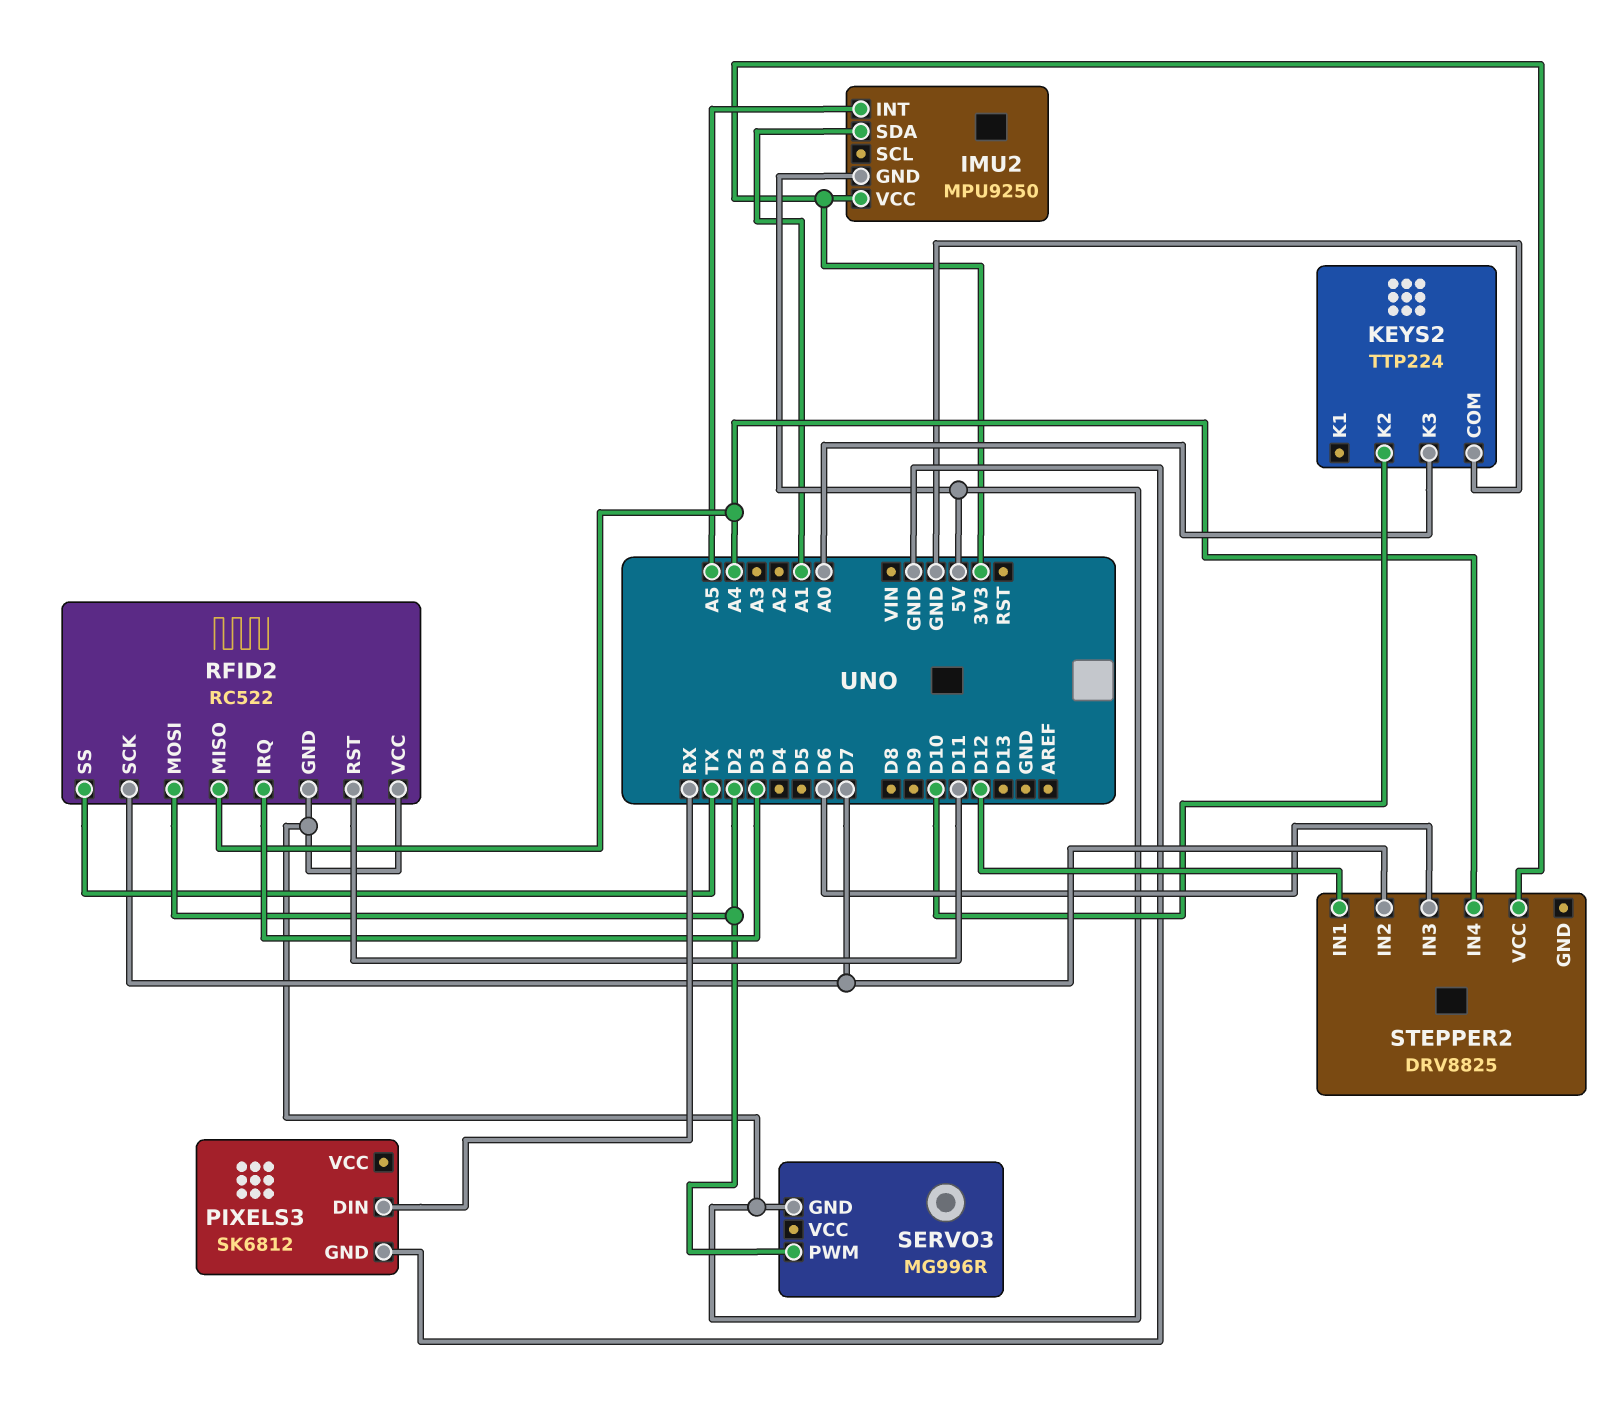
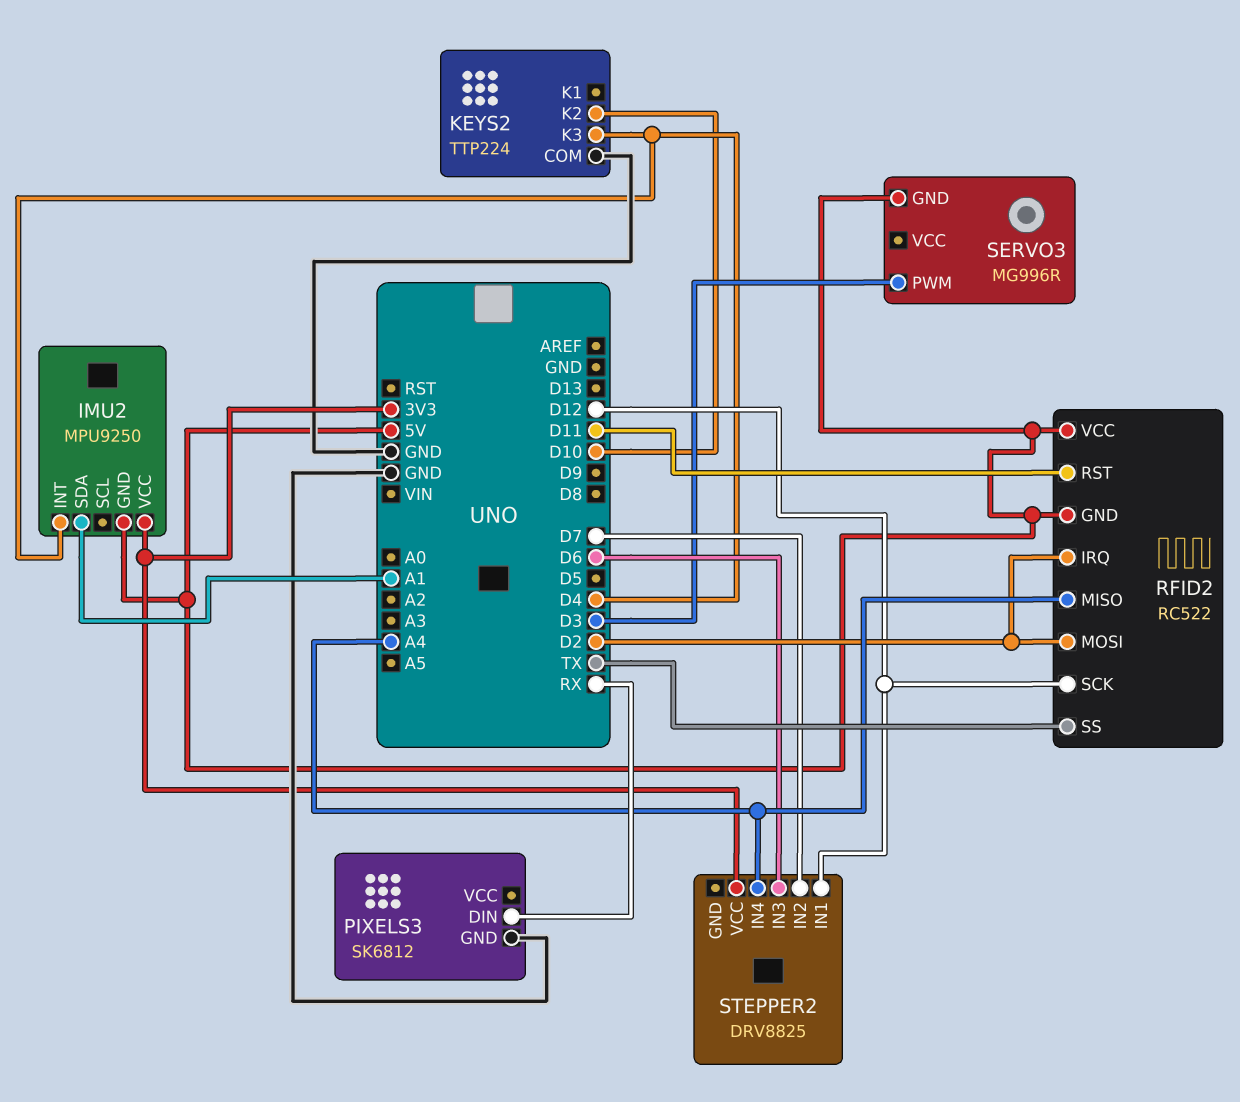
IMU2 pin INT: A5 -> D4
KEYS2 pin K3: A0 -> D4
RFID2 pin IRQ: D3 -> D2
RFID2 pin SCK: D7 -> D12
SERVO3 pin PWM: D2 -> D3

